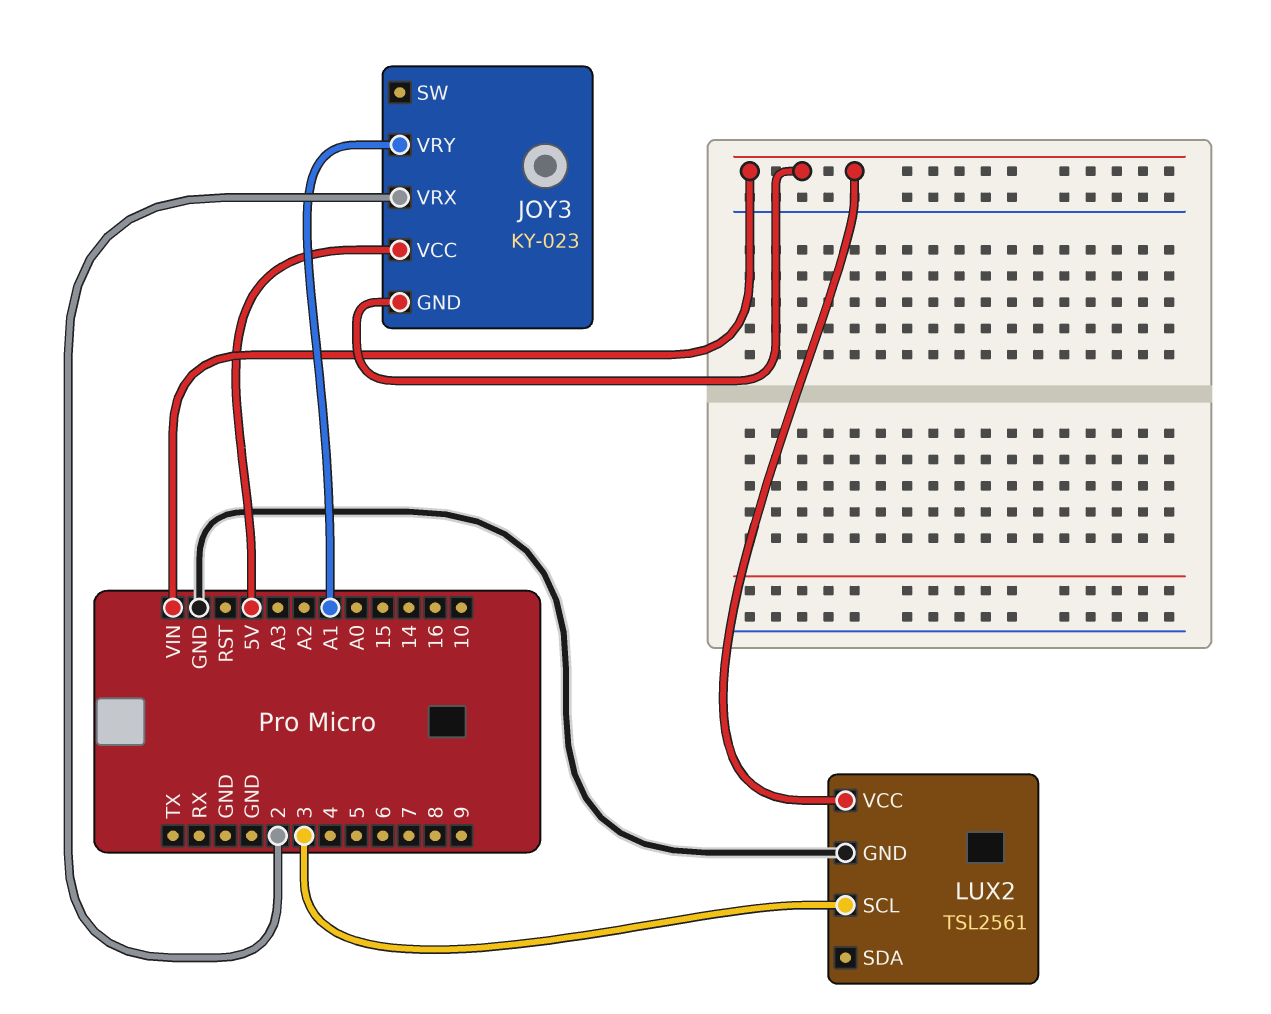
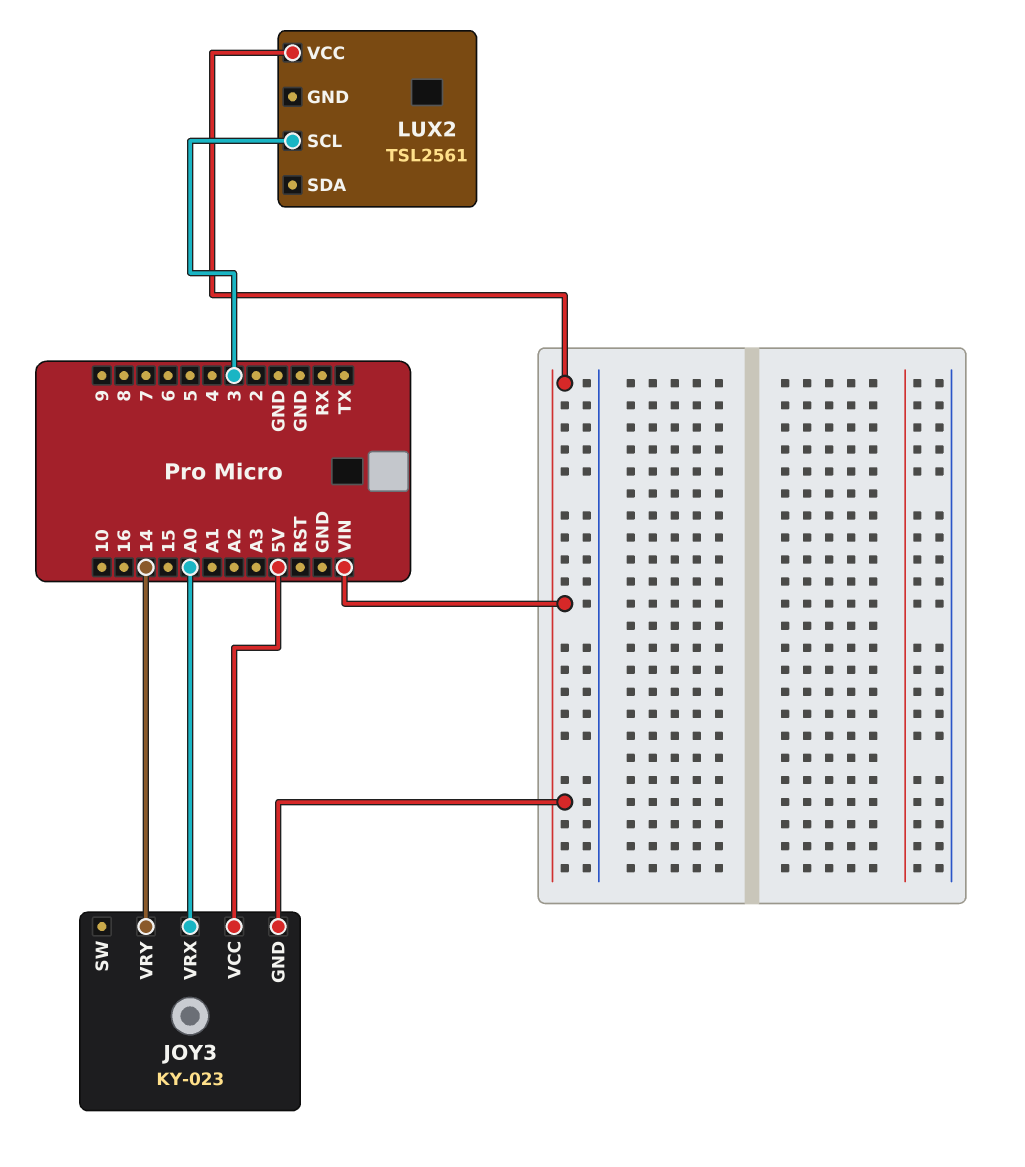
JOY3 pin VRX: 2 -> A0
JOY3 pin VRY: A1 -> 14
LUX2 pin GND: GND -> none

